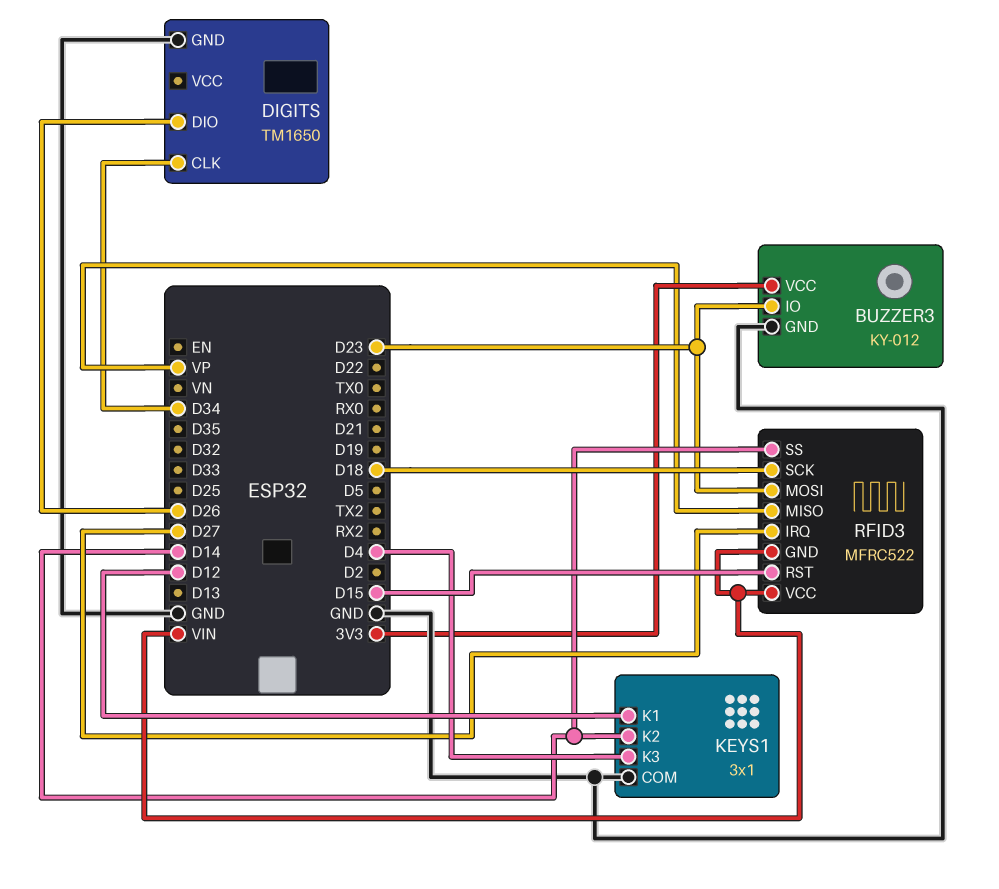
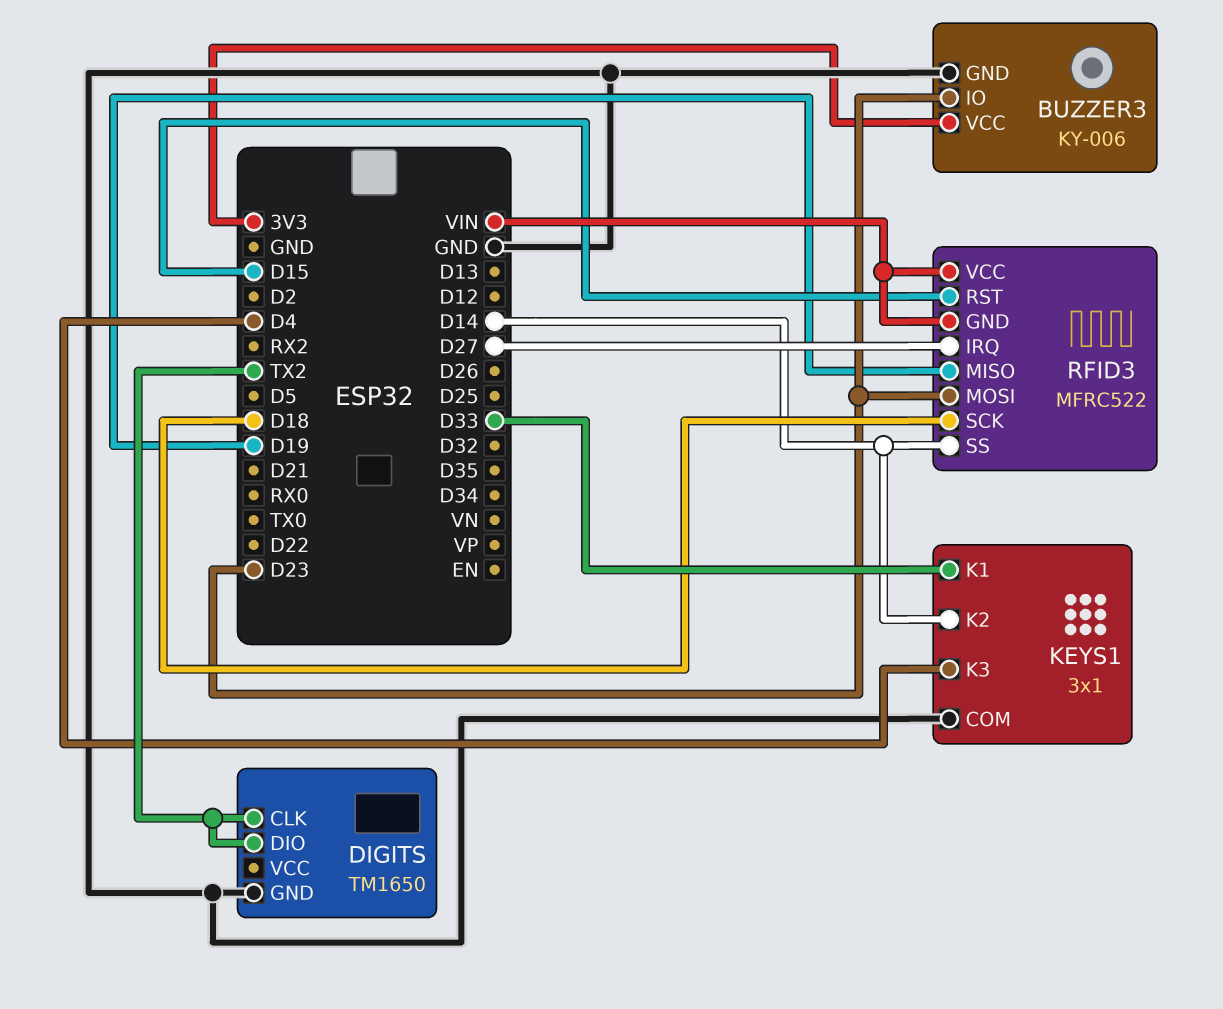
BUZZER3: KY-012 -> KY-006
DIGITS pin CLK: D34 -> TX2
DIGITS pin DIO: D26 -> TX2
KEYS1 pin K1: D12 -> D33
RFID3 pin MISO: VP -> D19

